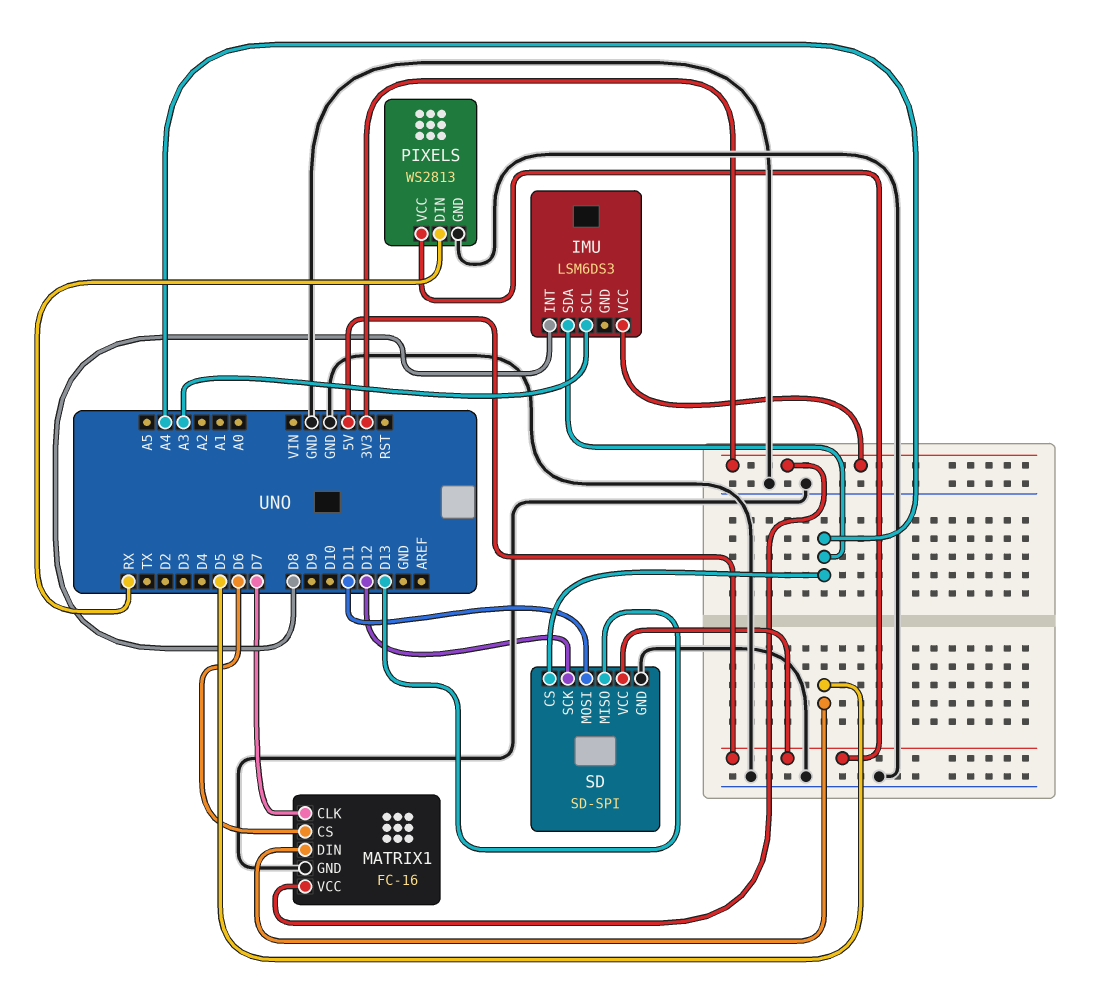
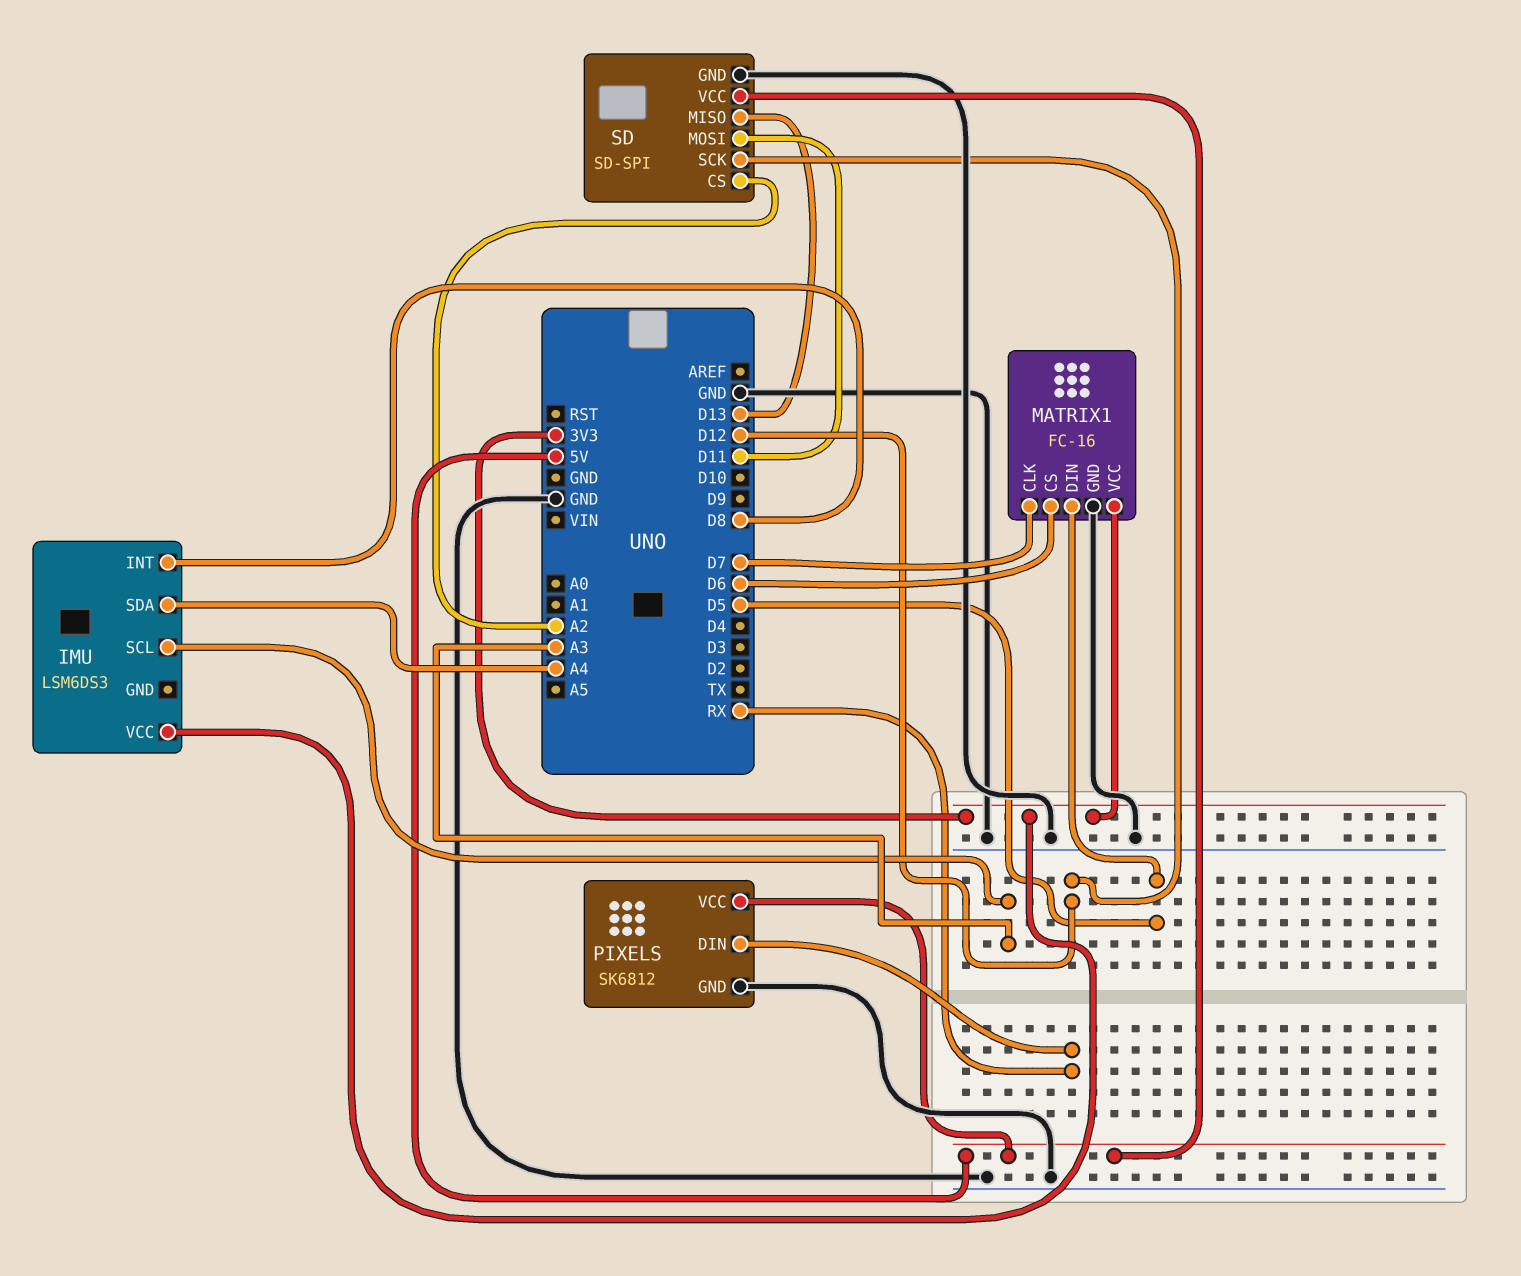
PIXELS: WS2813 -> SK6812
SD pin CS: A4 -> A2

